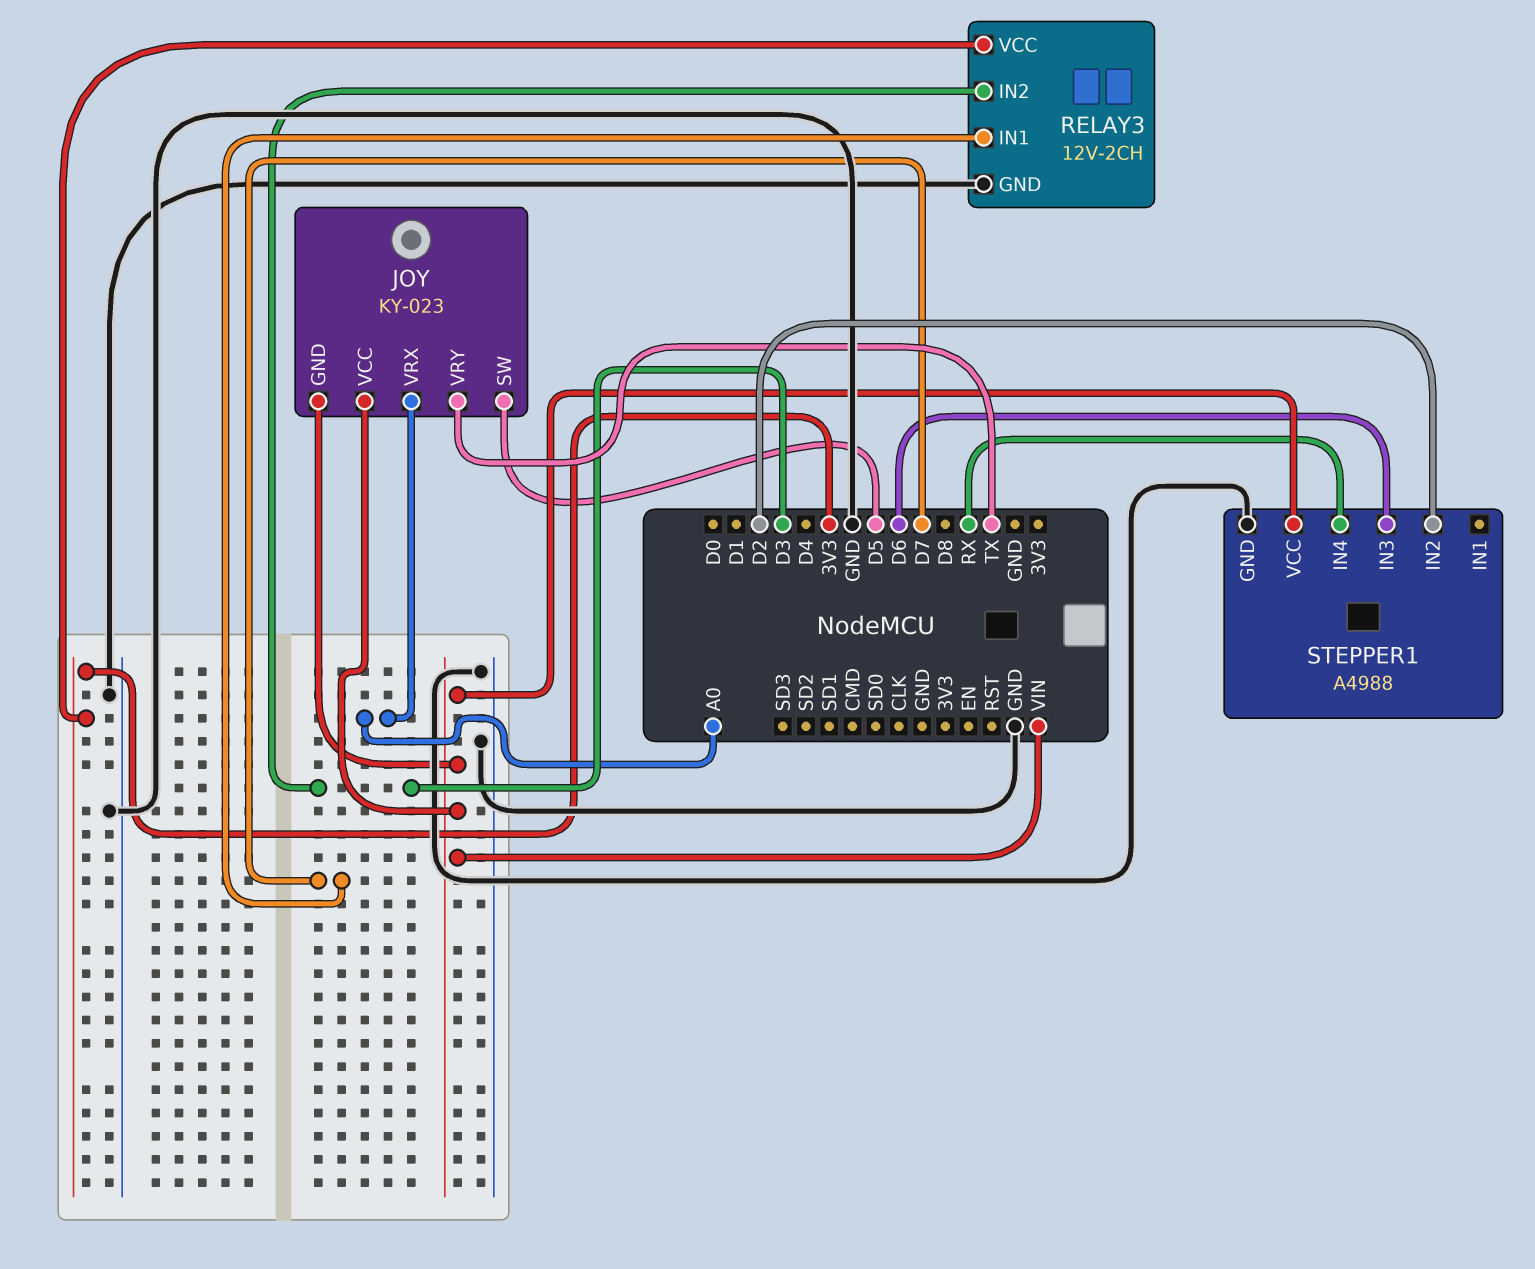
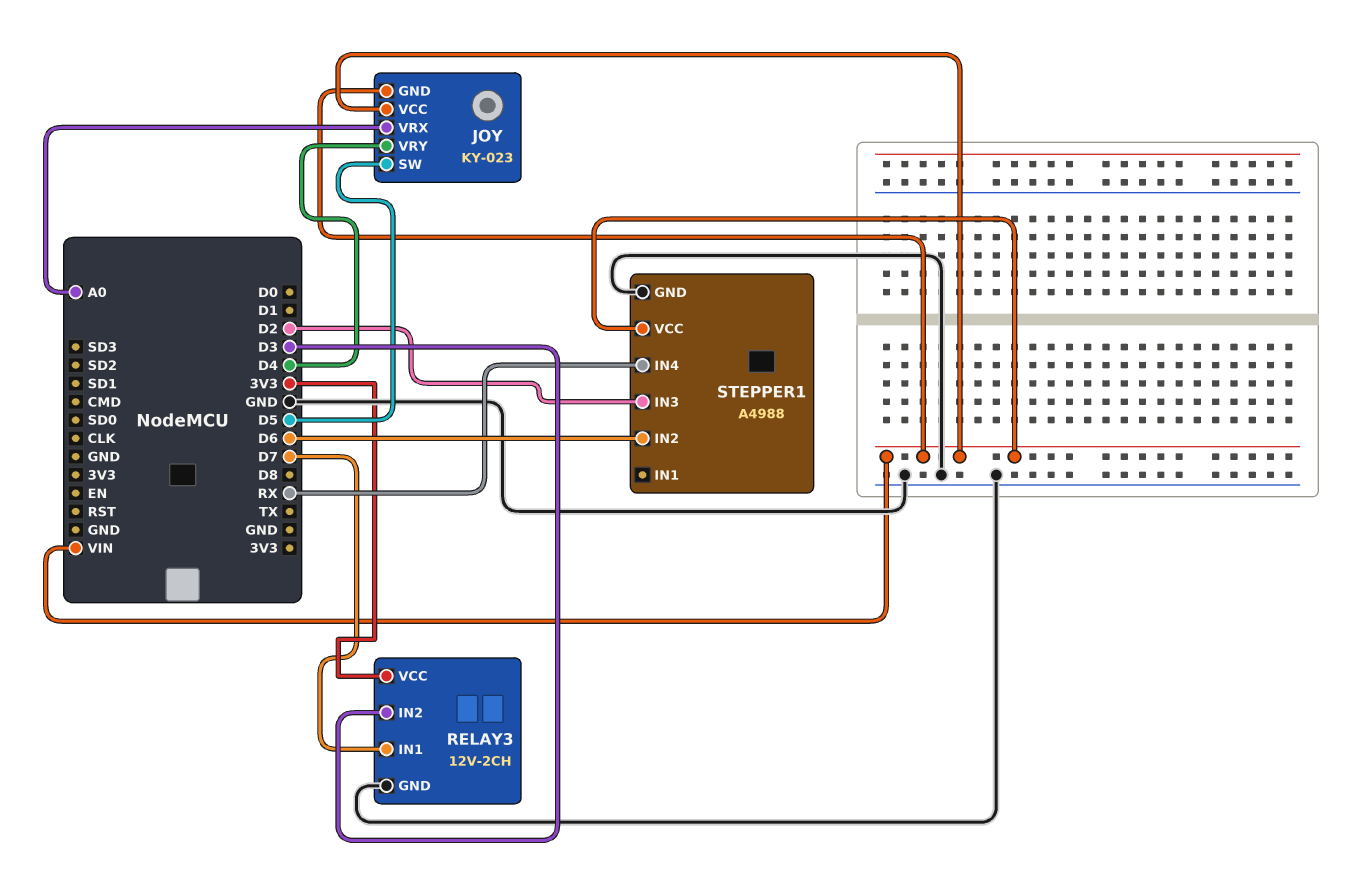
JOY pin VRY: TX -> D4
STEPPER1 pin IN2: D2 -> D6
STEPPER1 pin IN3: D6 -> D2

